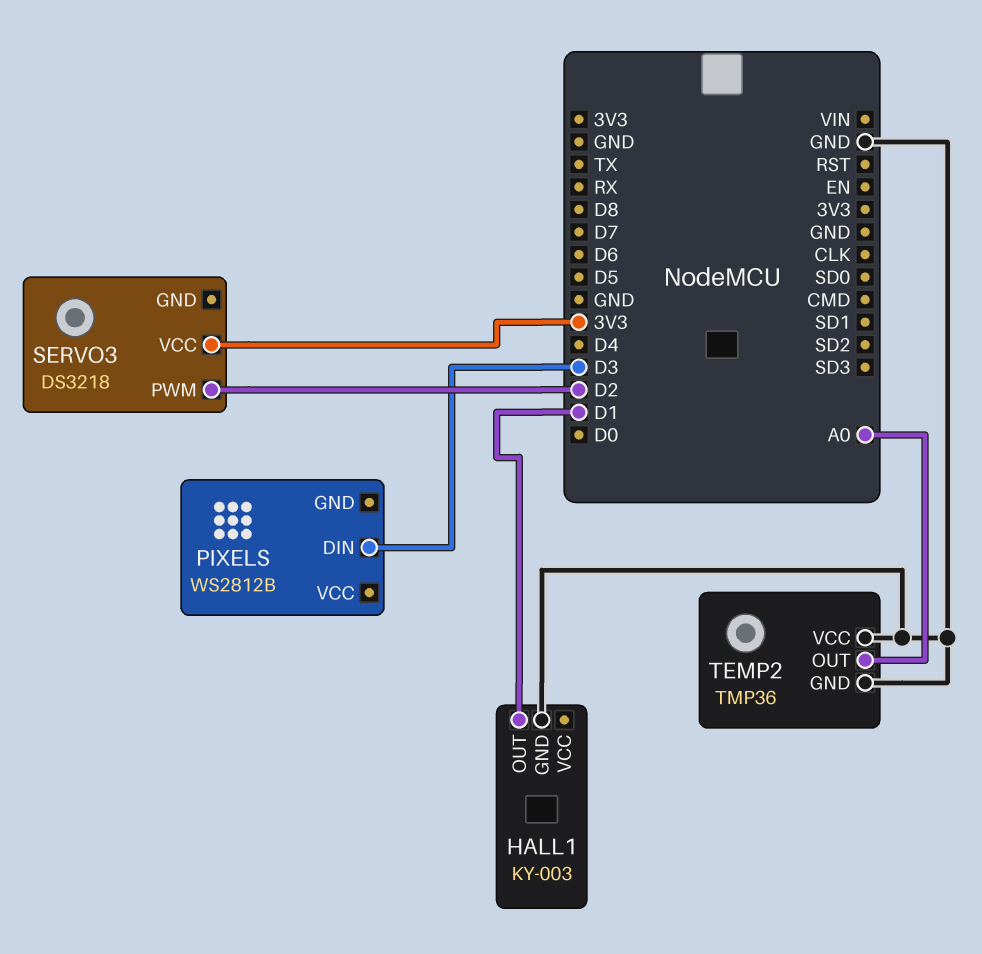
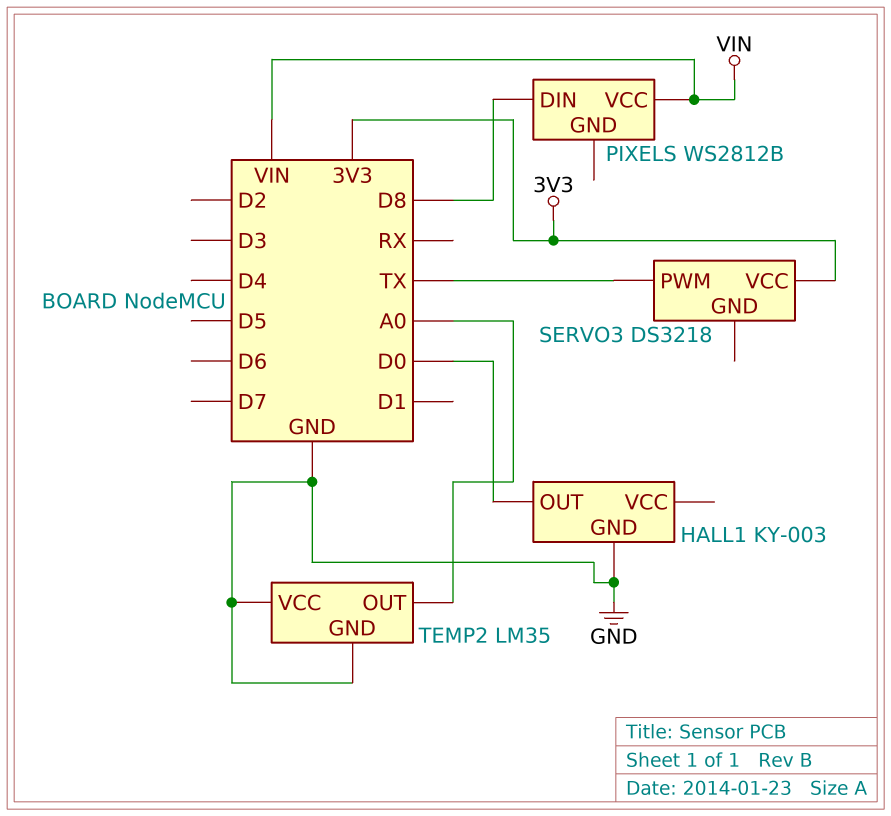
HALL1 pin OUT: D1 -> D0
PIXELS pin DIN: D3 -> D8
PIXELS pin VCC: none -> VIN
SERVO3 pin PWM: D2 -> TX
TEMP2: TMP36 -> LM35

